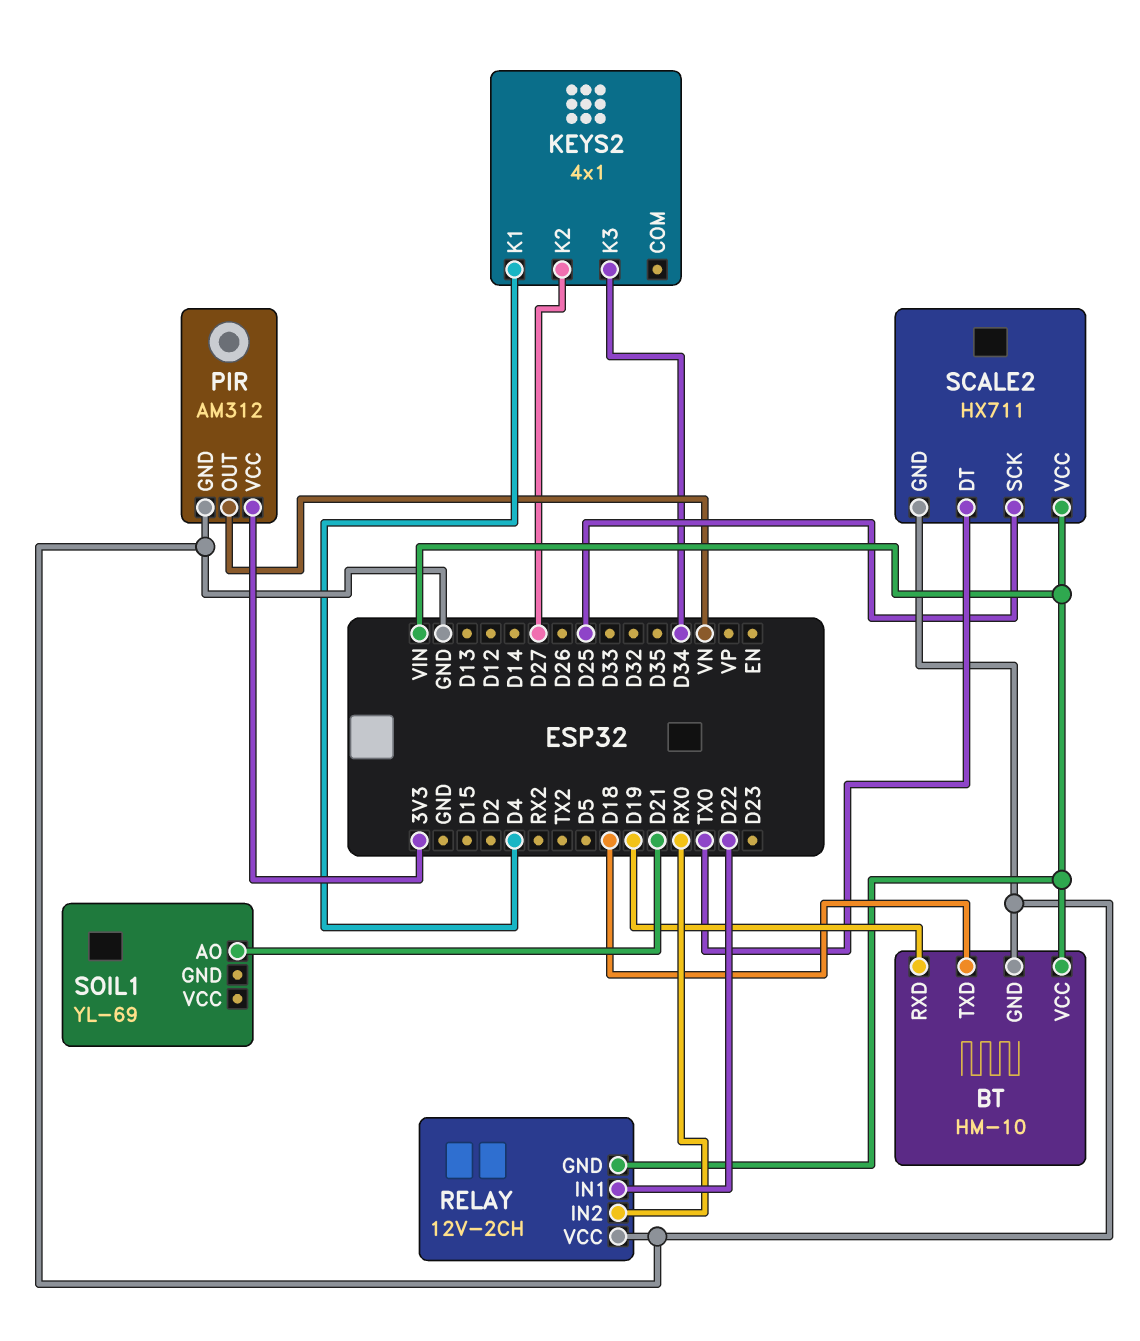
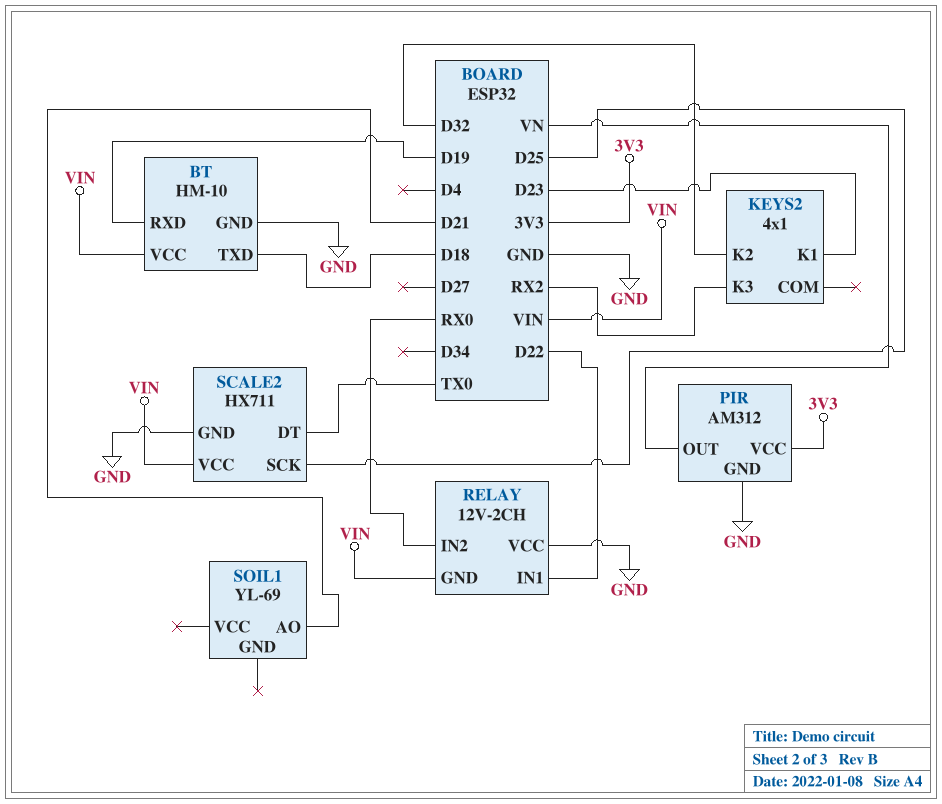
KEYS2 pin K1: D4 -> D23
KEYS2 pin K2: D27 -> D32
KEYS2 pin K3: D34 -> RX2

